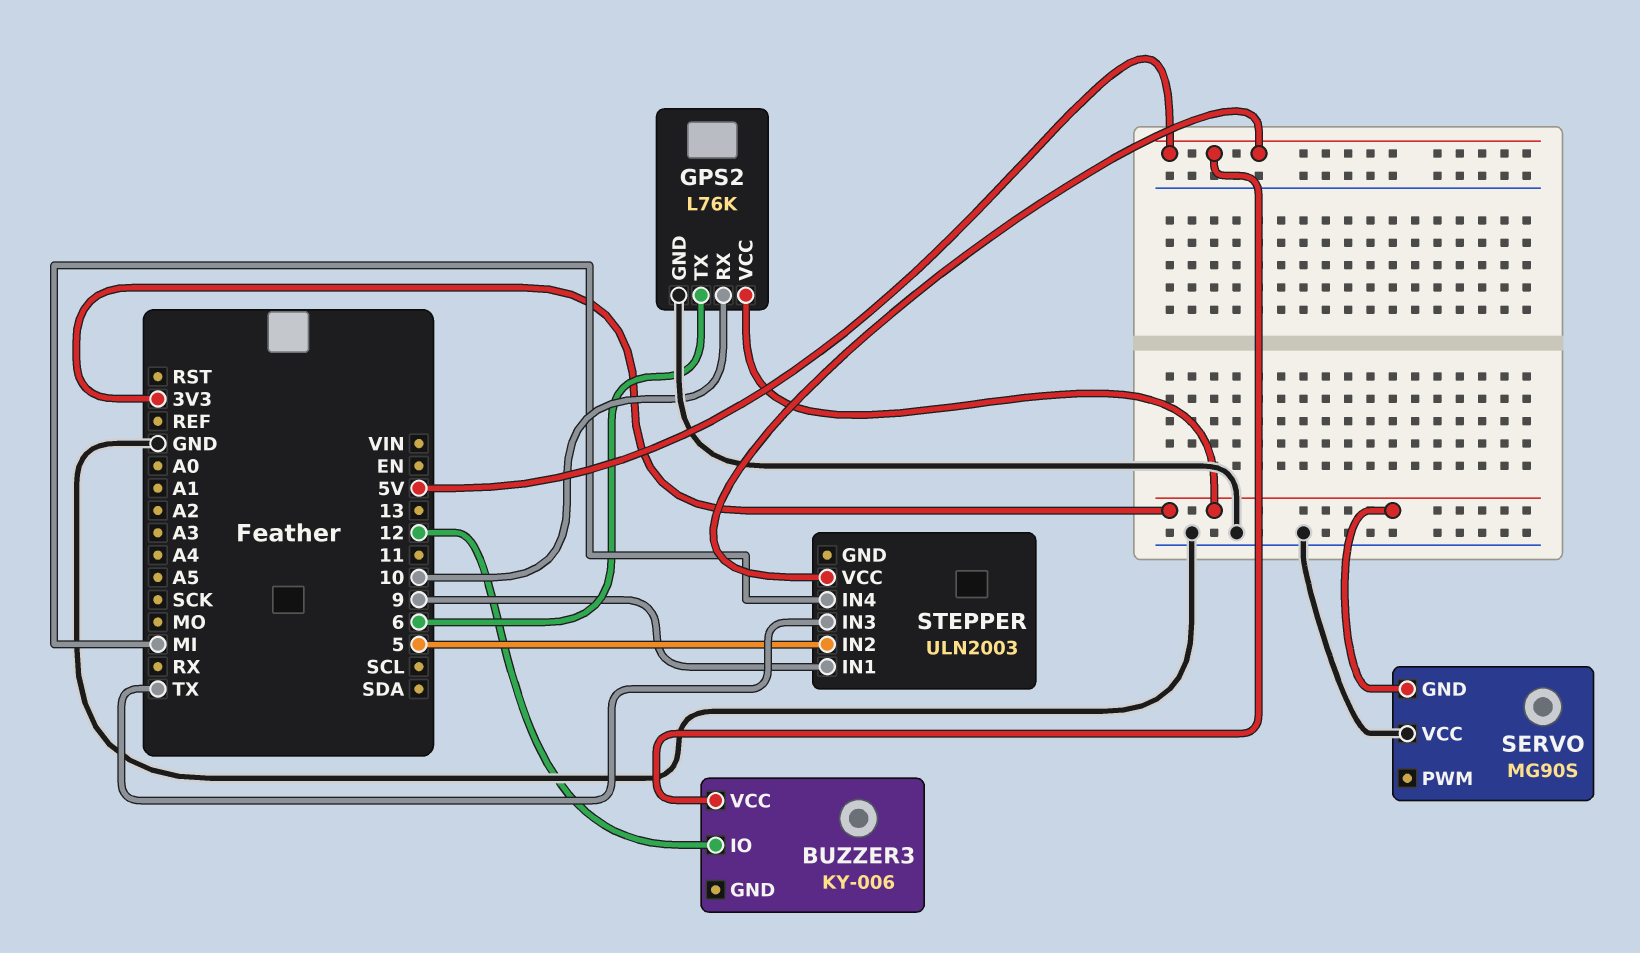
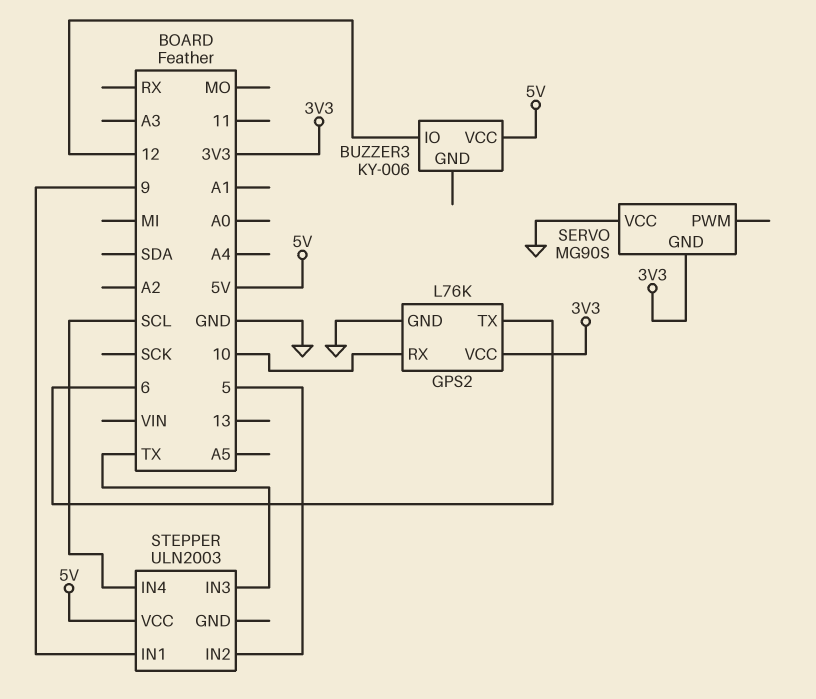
STEPPER pin IN4: MI -> SCL

